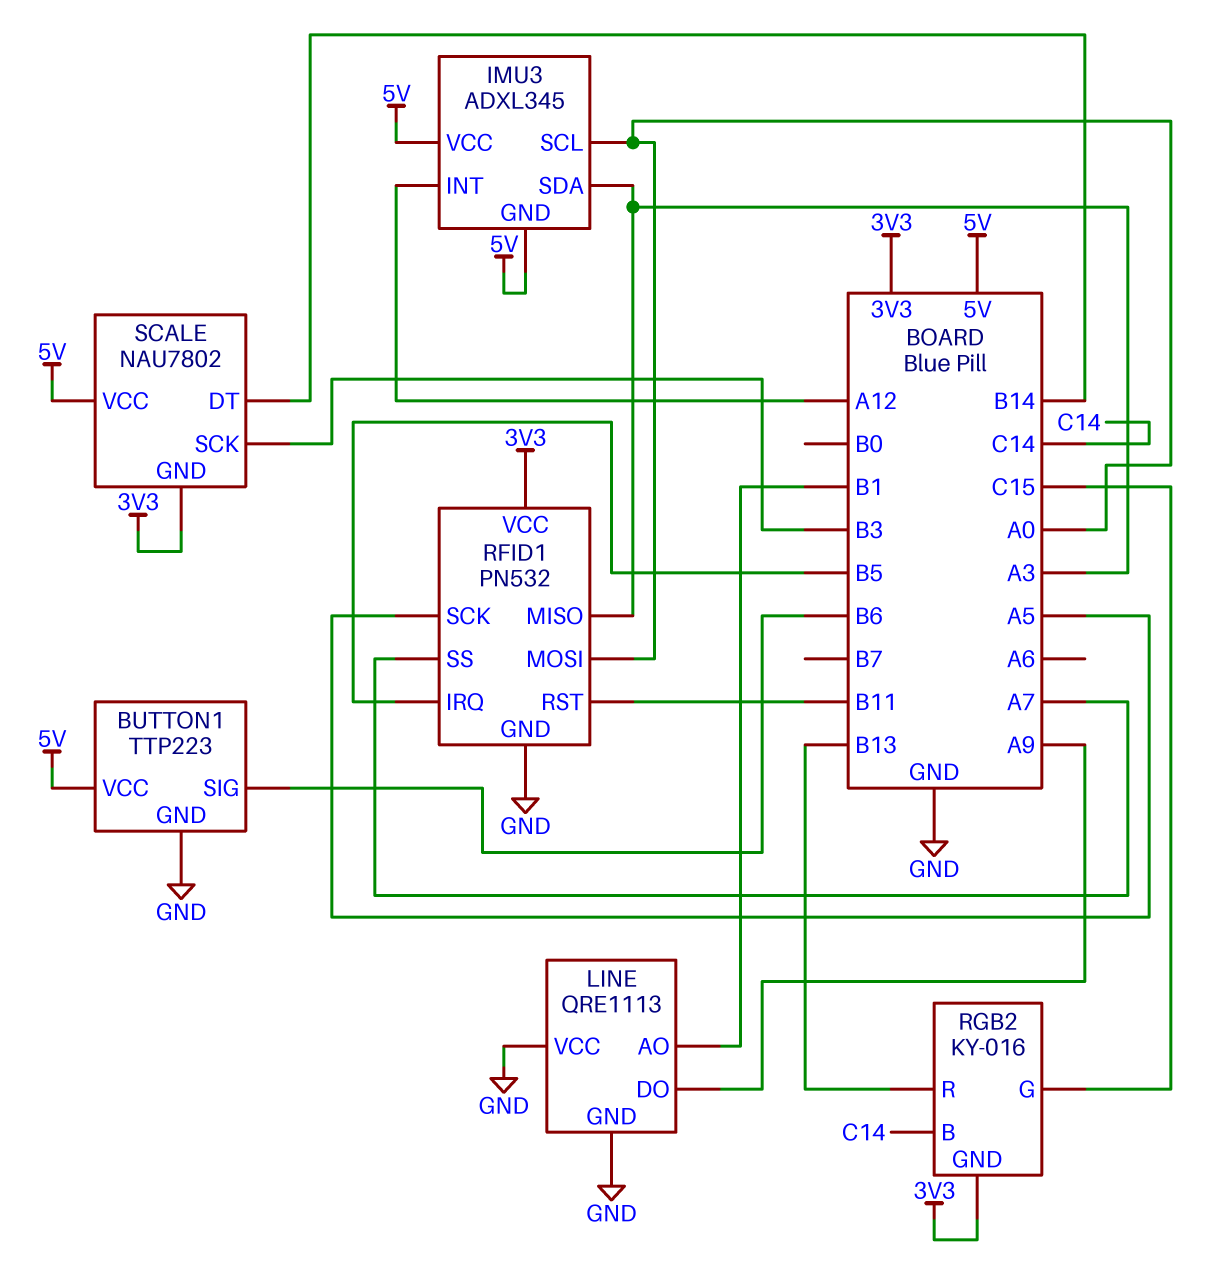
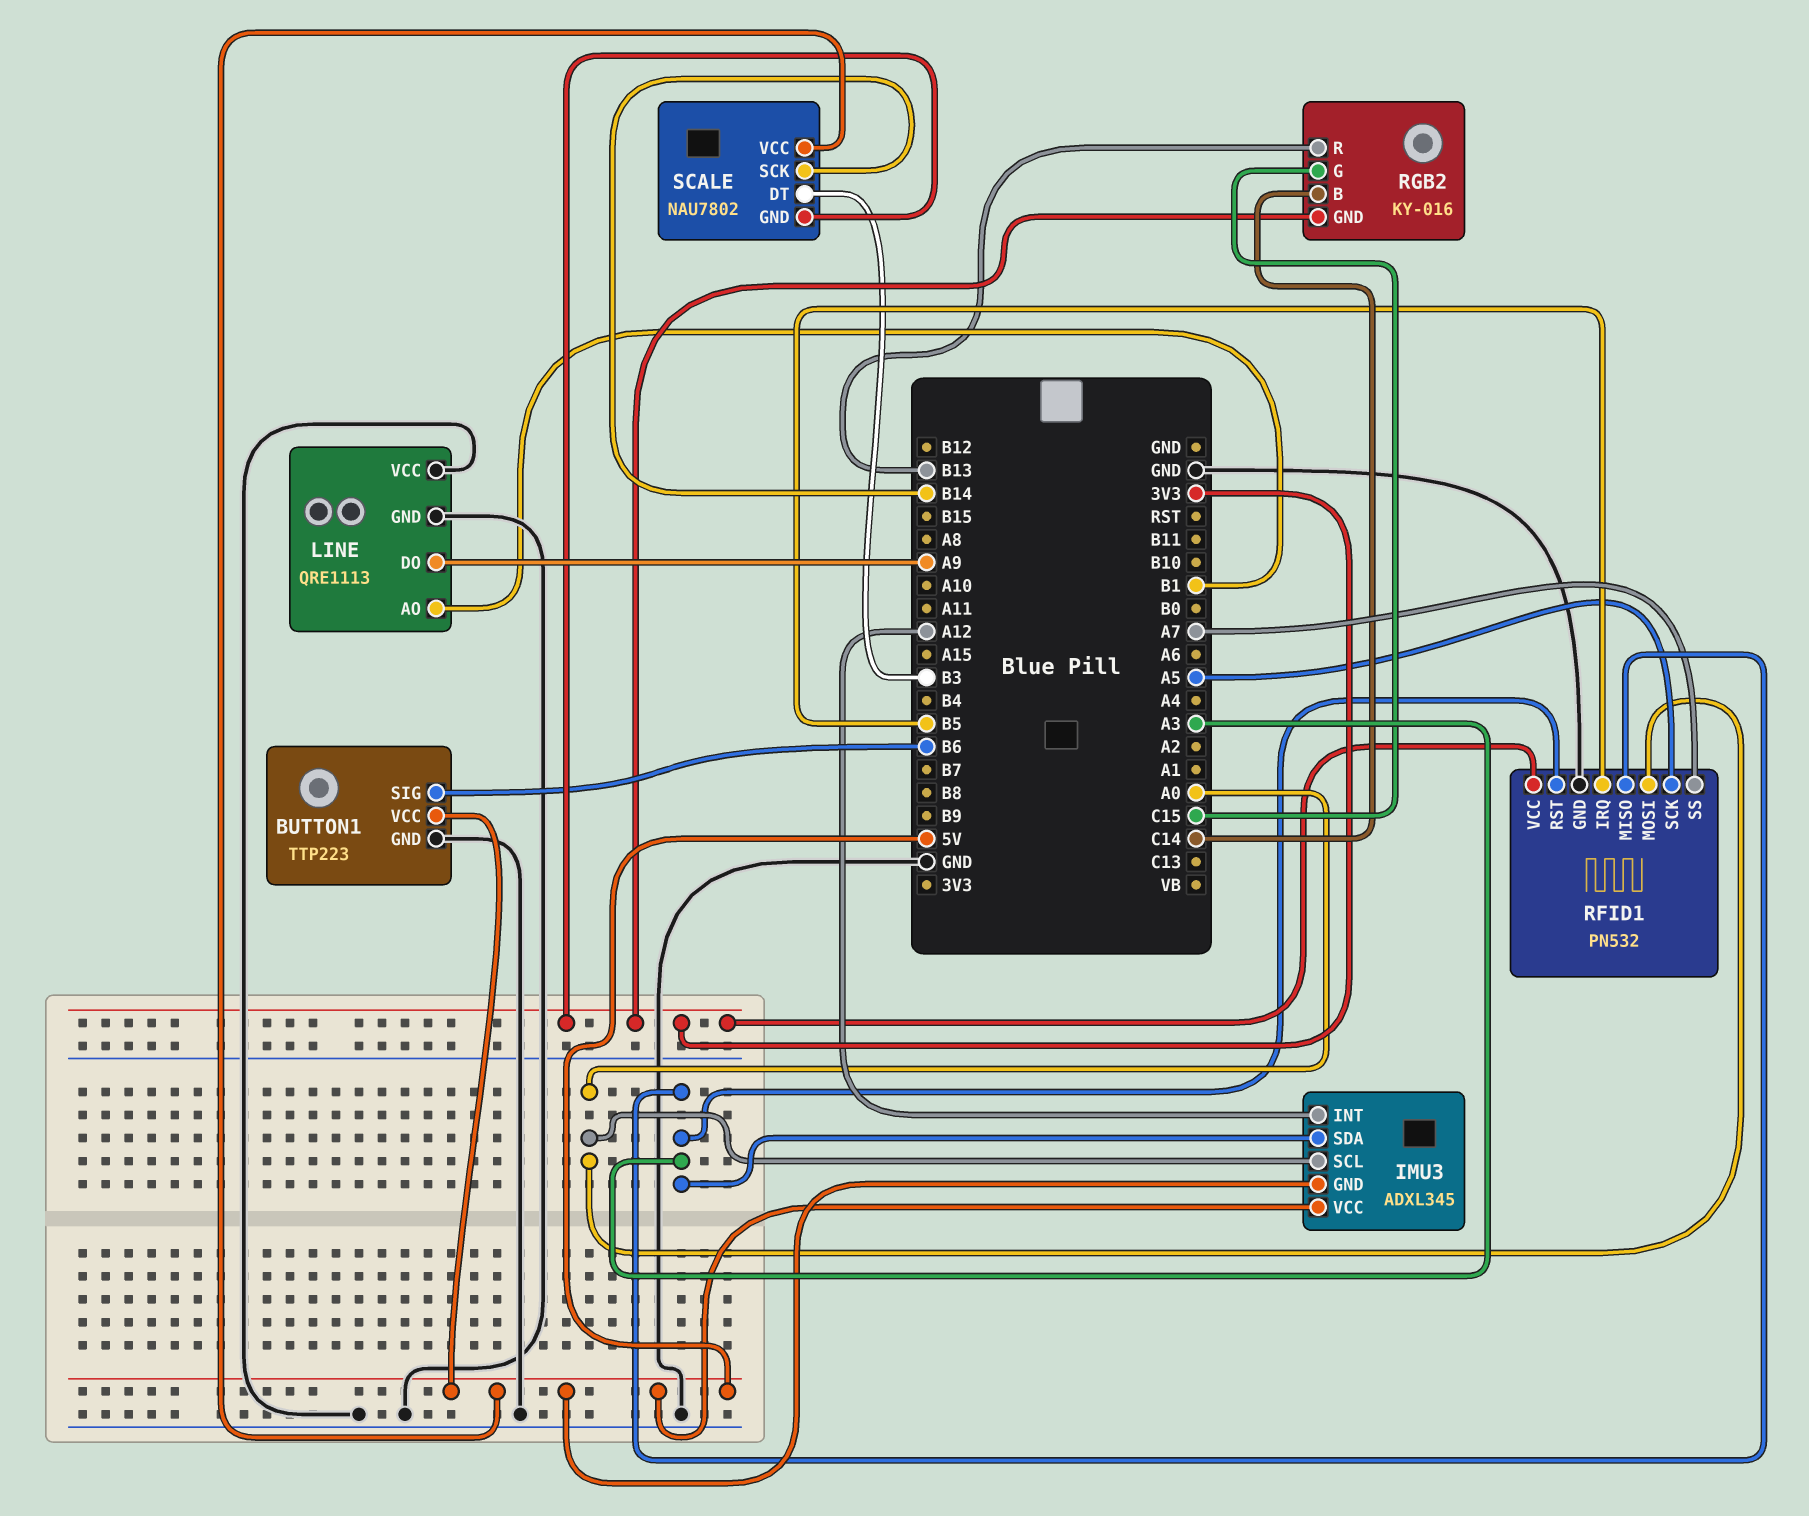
RFID1 pin RST: B11 -> A3
SCALE pin DT: B14 -> B3
SCALE pin SCK: B3 -> B14

